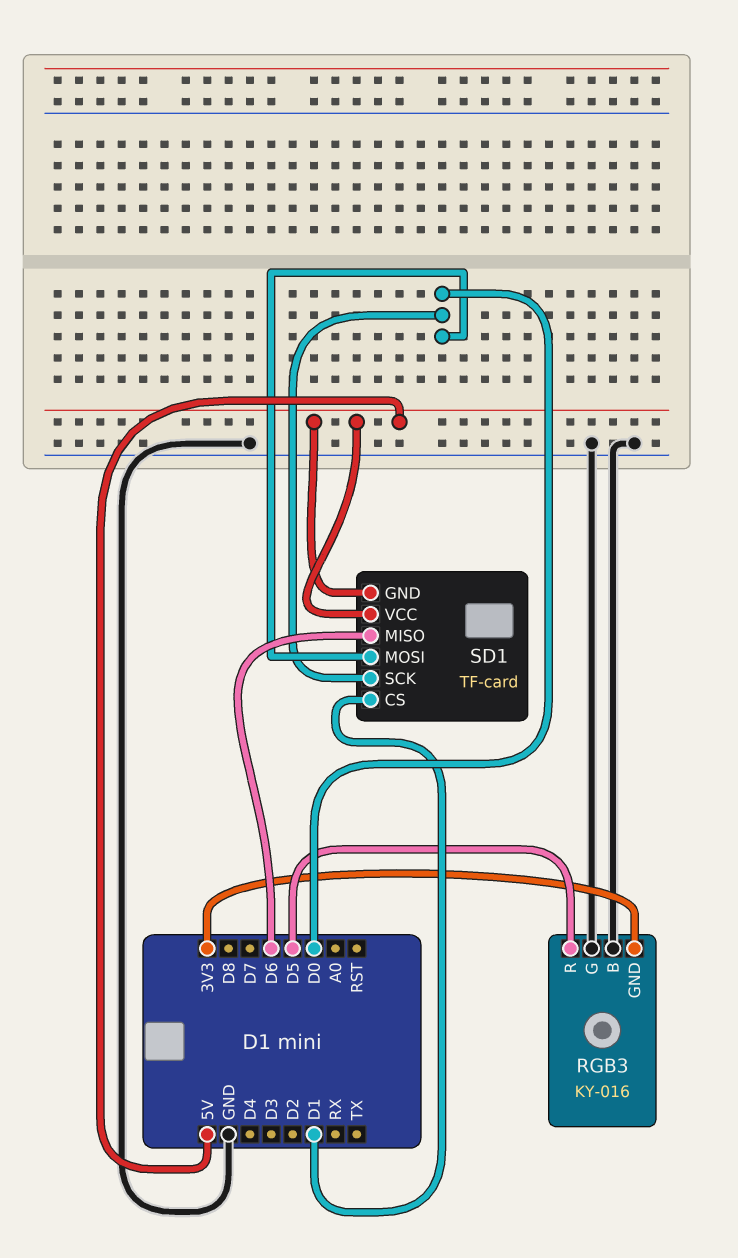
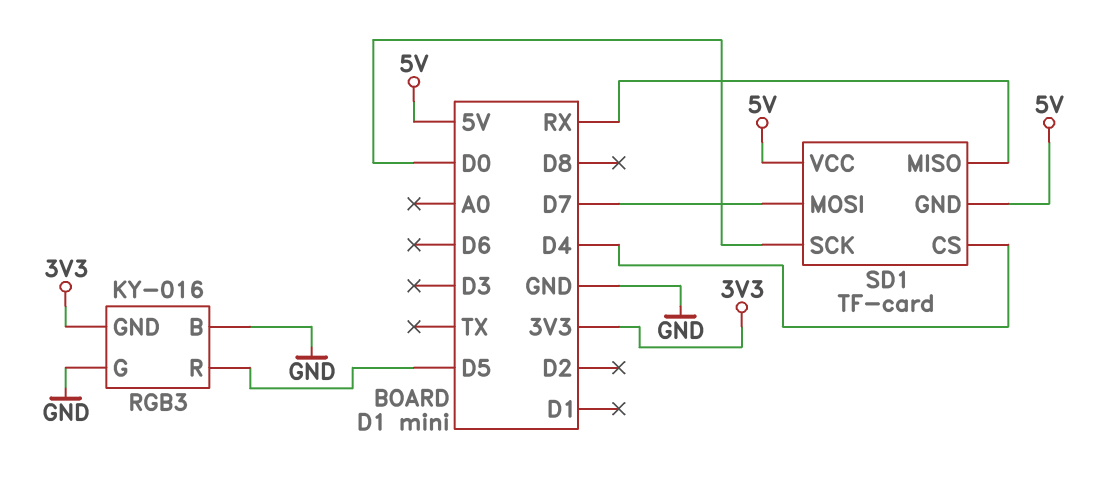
SD1 pin CS: D1 -> D4
SD1 pin MISO: D6 -> RX
SD1 pin MOSI: D0 -> D7

